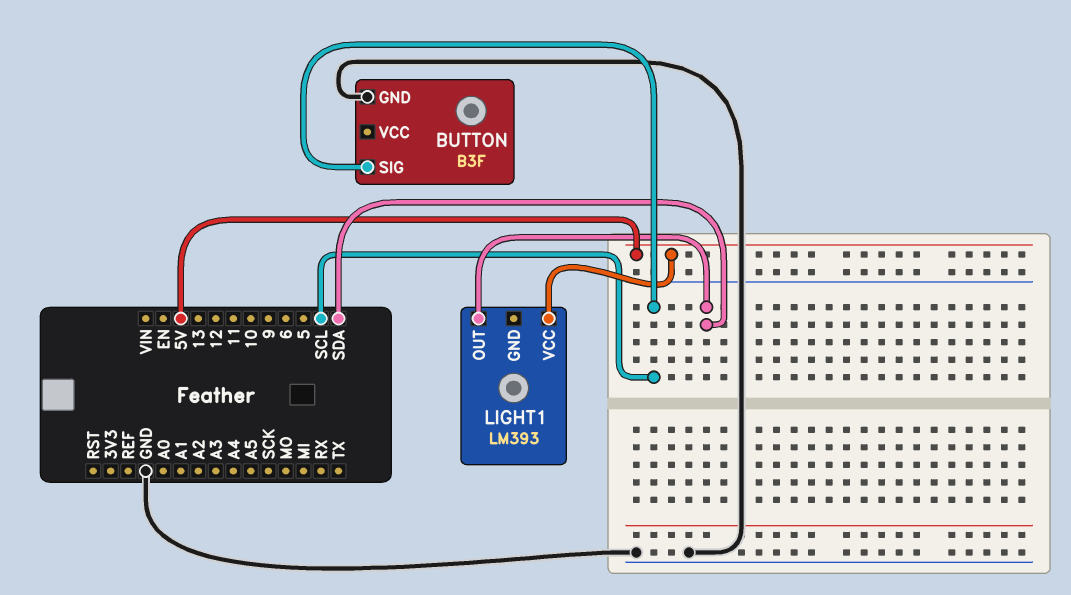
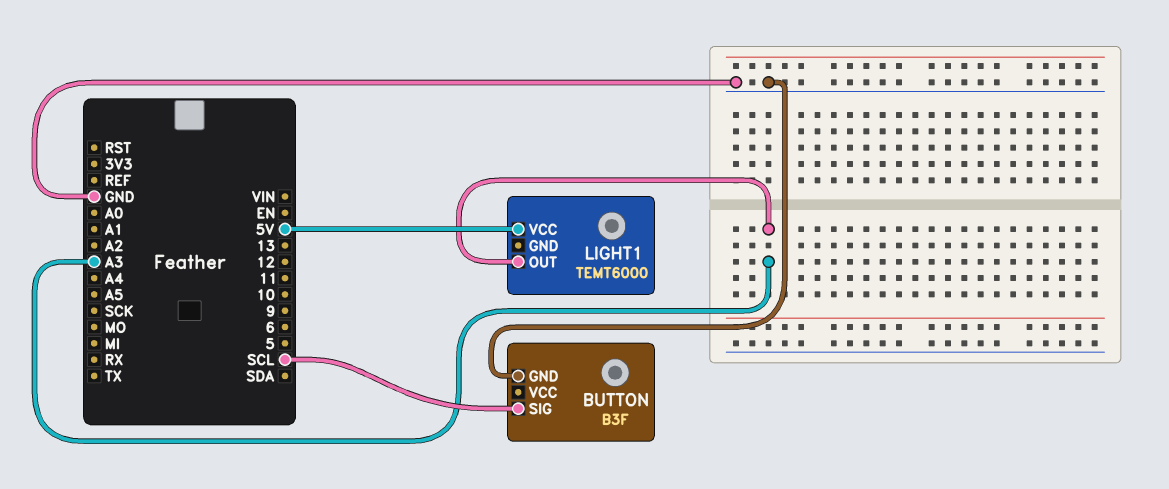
LIGHT1: LM393 -> TEMT6000
LIGHT1 pin OUT: SDA -> A3

